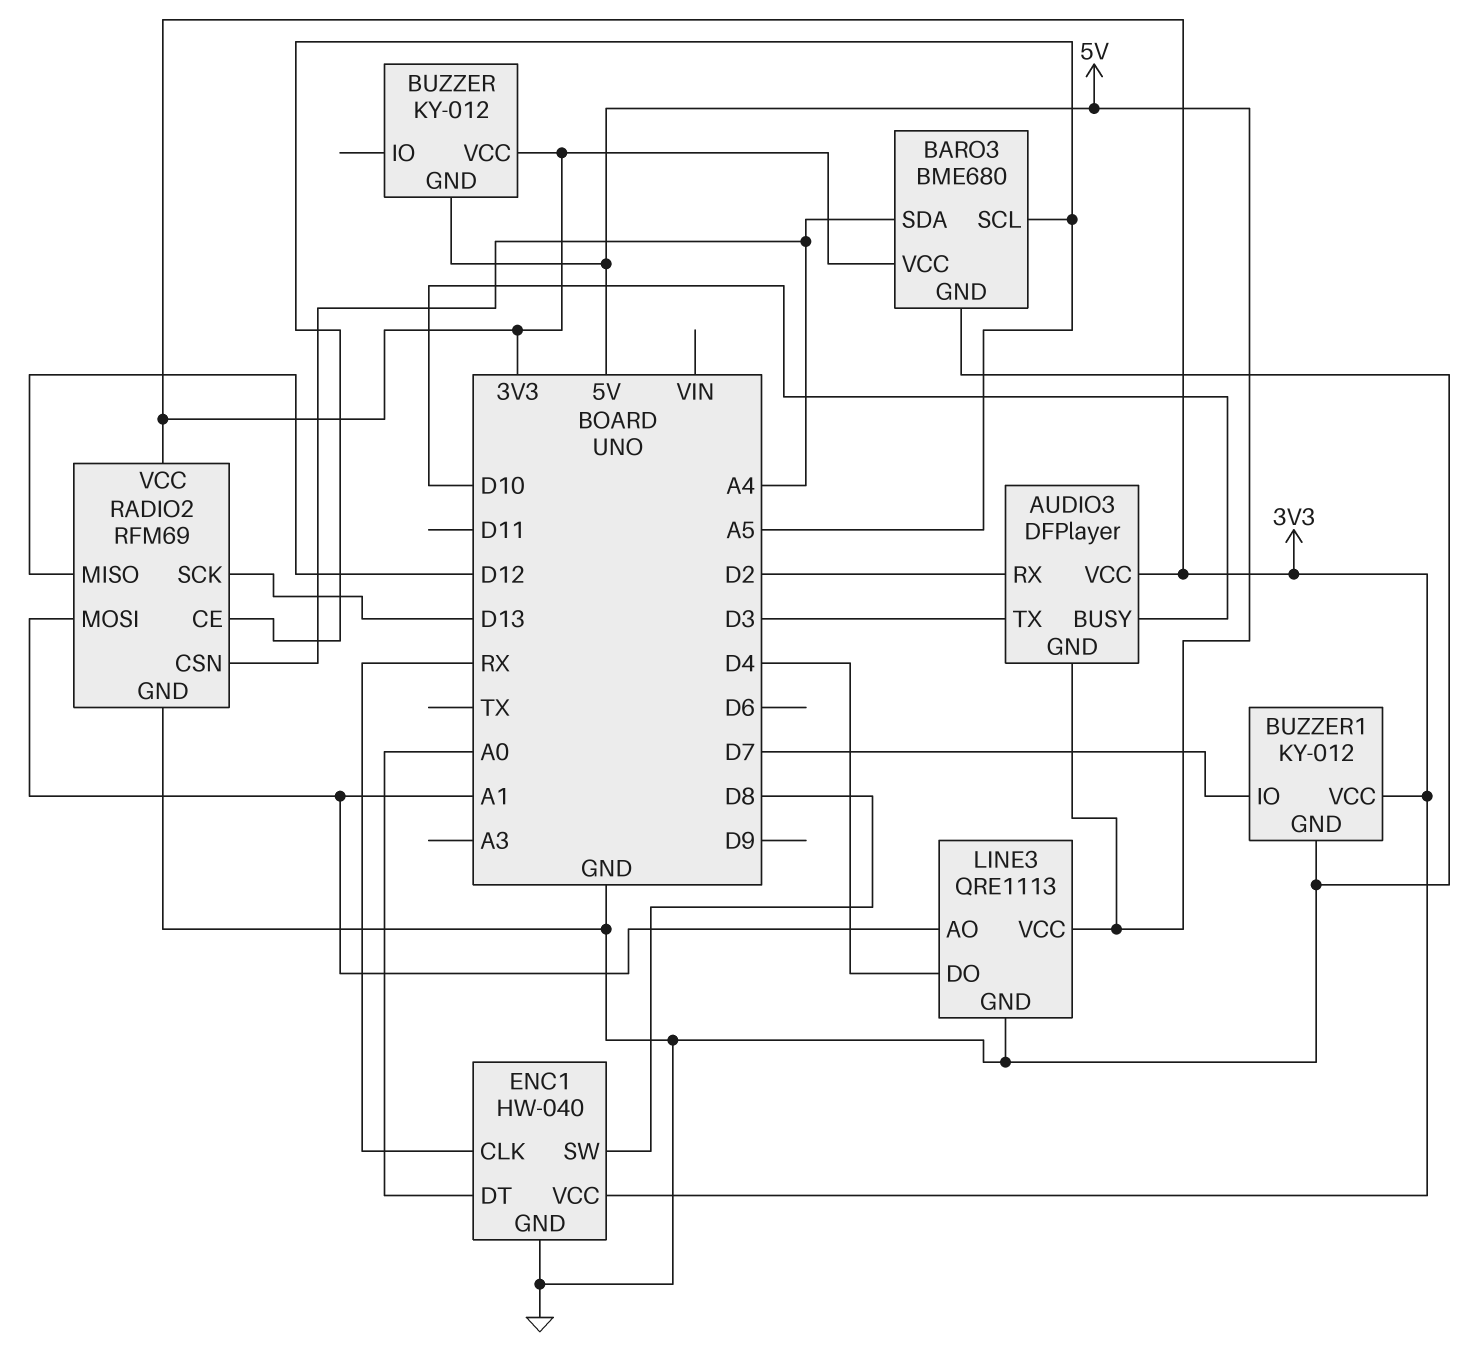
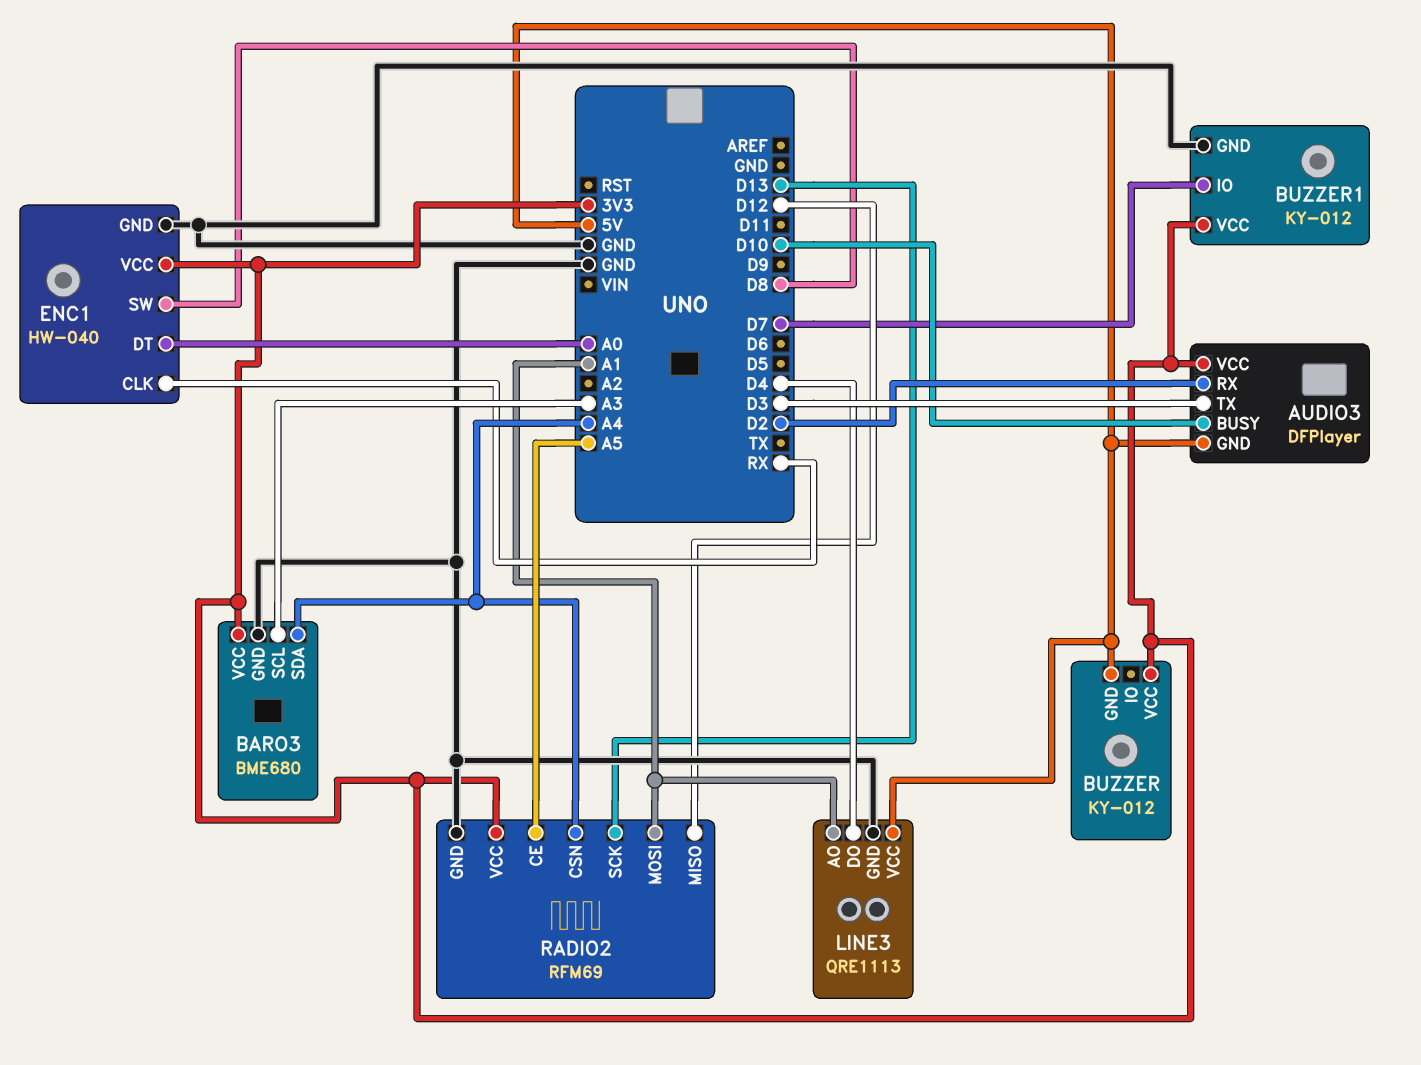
BARO3 pin SCL: A5 -> A3

